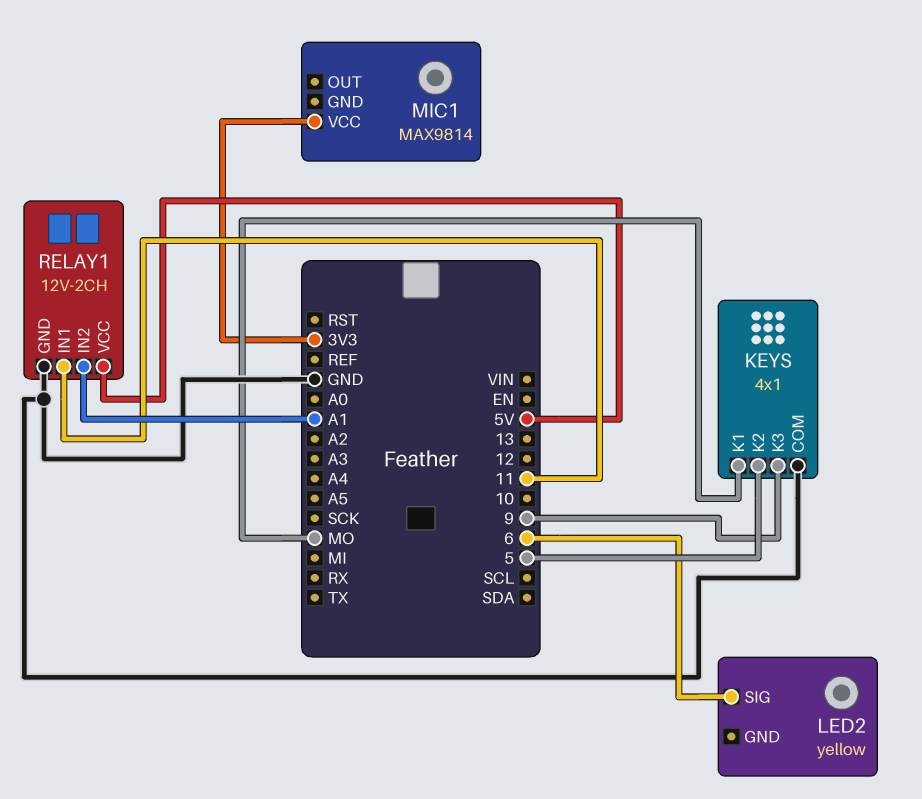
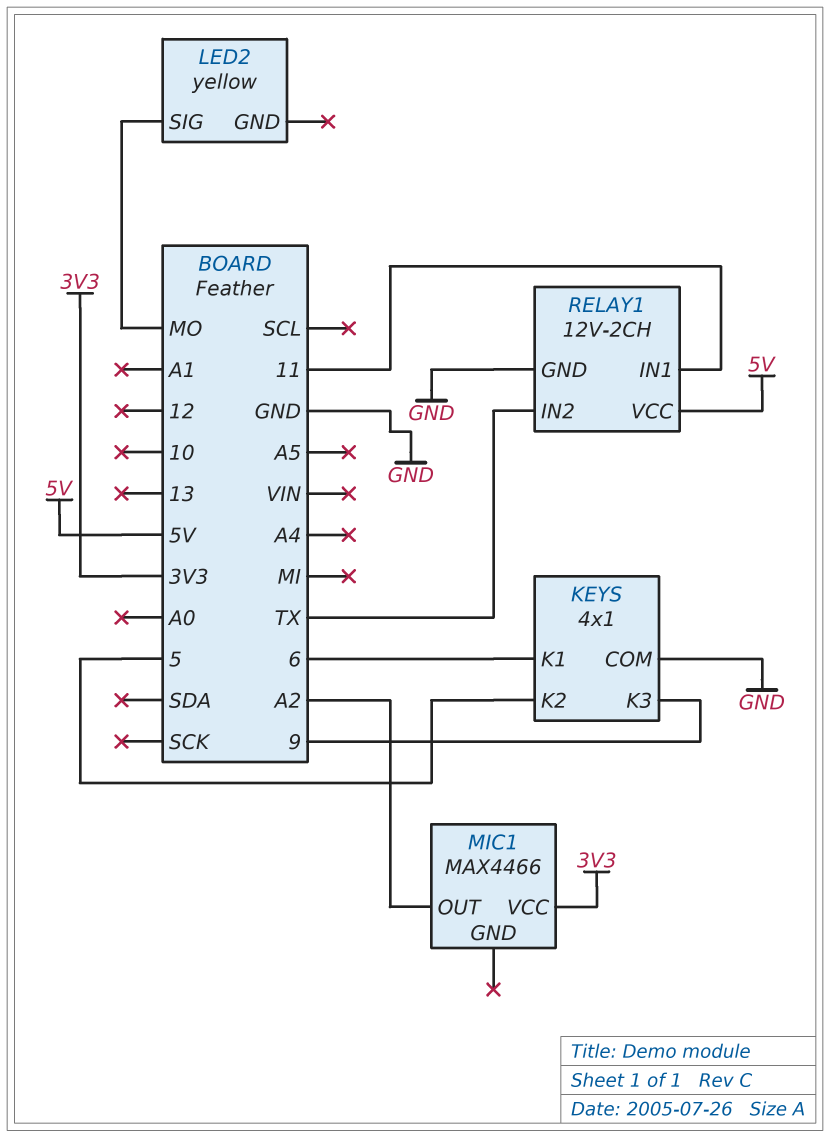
KEYS pin K1: MO -> 6
LED2 pin SIG: 6 -> MO
MIC1: MAX9814 -> MAX4466
MIC1 pin OUT: none -> A2
RELAY1 pin IN2: A1 -> TX

